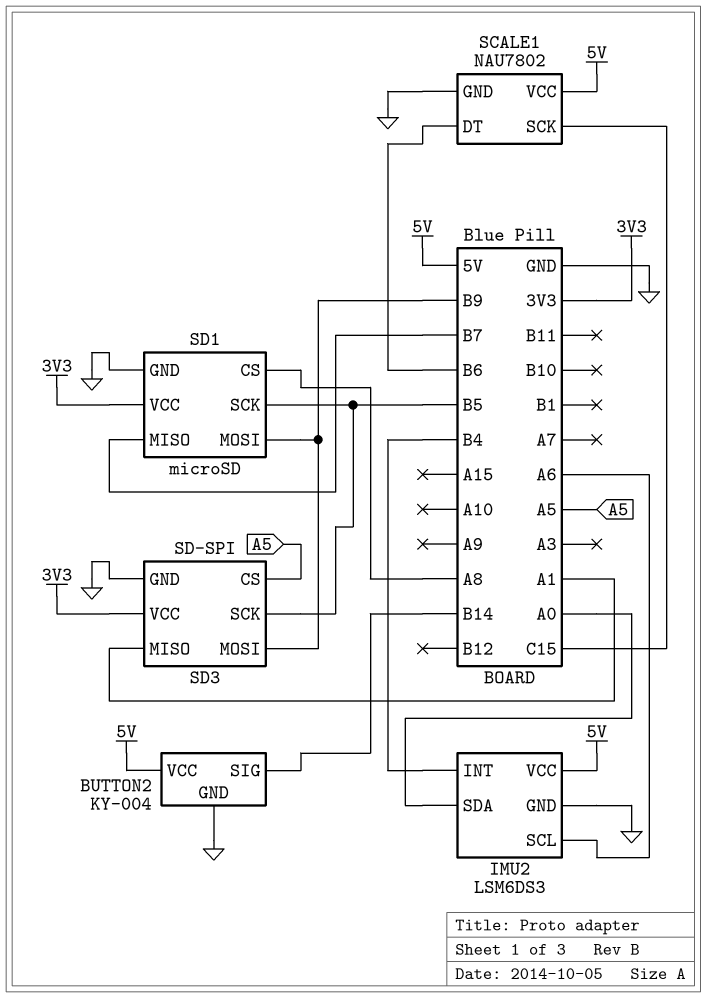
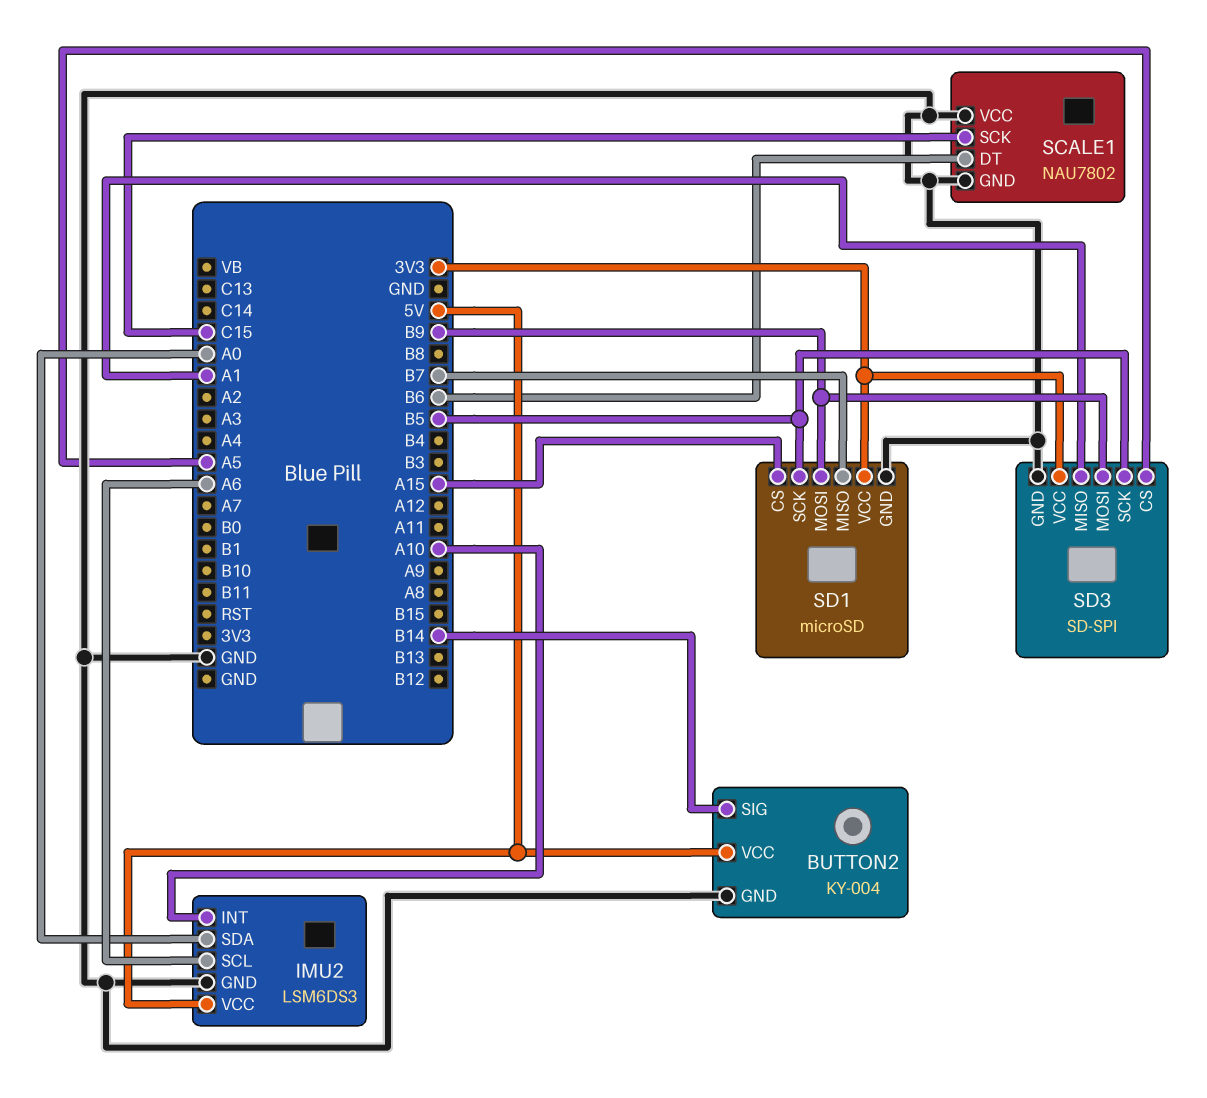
IMU2 pin INT: B4 -> A10
SCALE1 pin VCC: 5V -> GND
SD1 pin CS: A8 -> A15

